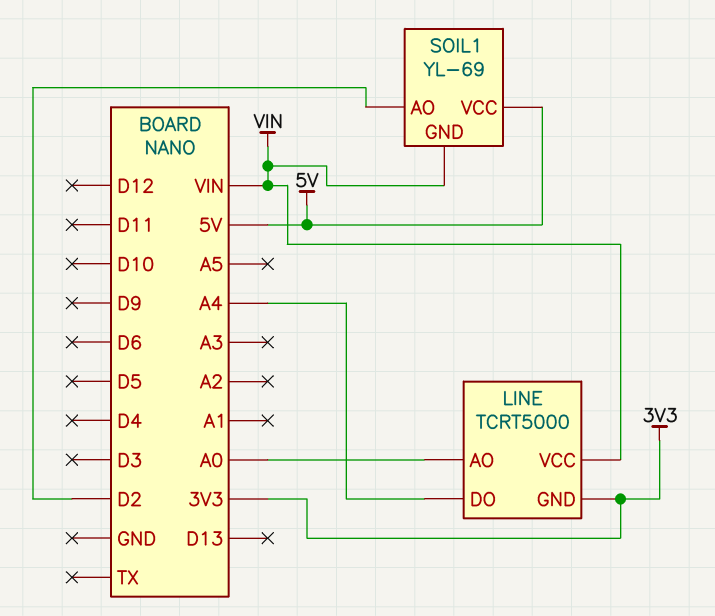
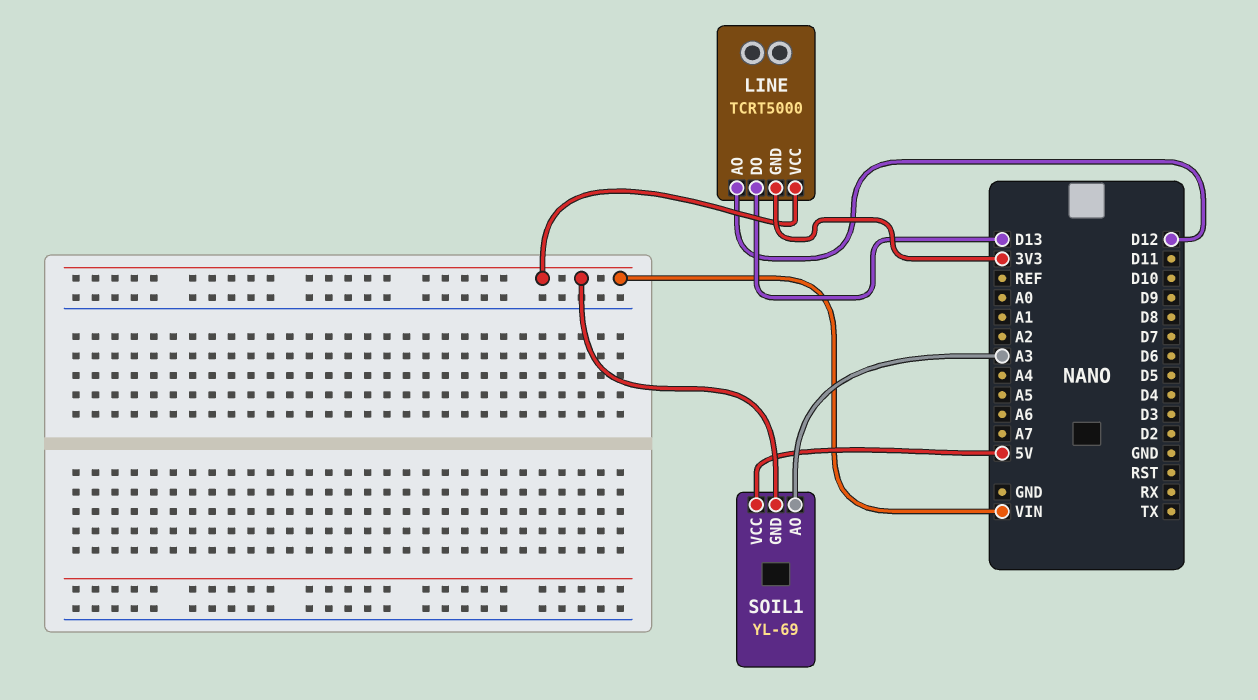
LINE pin AO: A0 -> D12
LINE pin DO: A4 -> D13
SOIL1 pin AO: D2 -> A3

